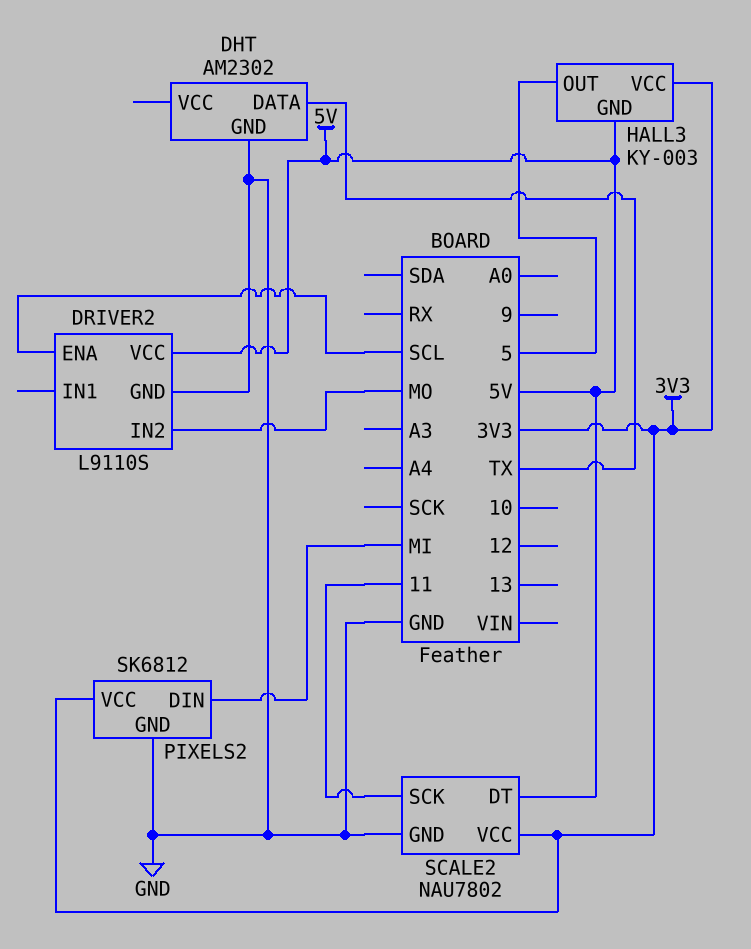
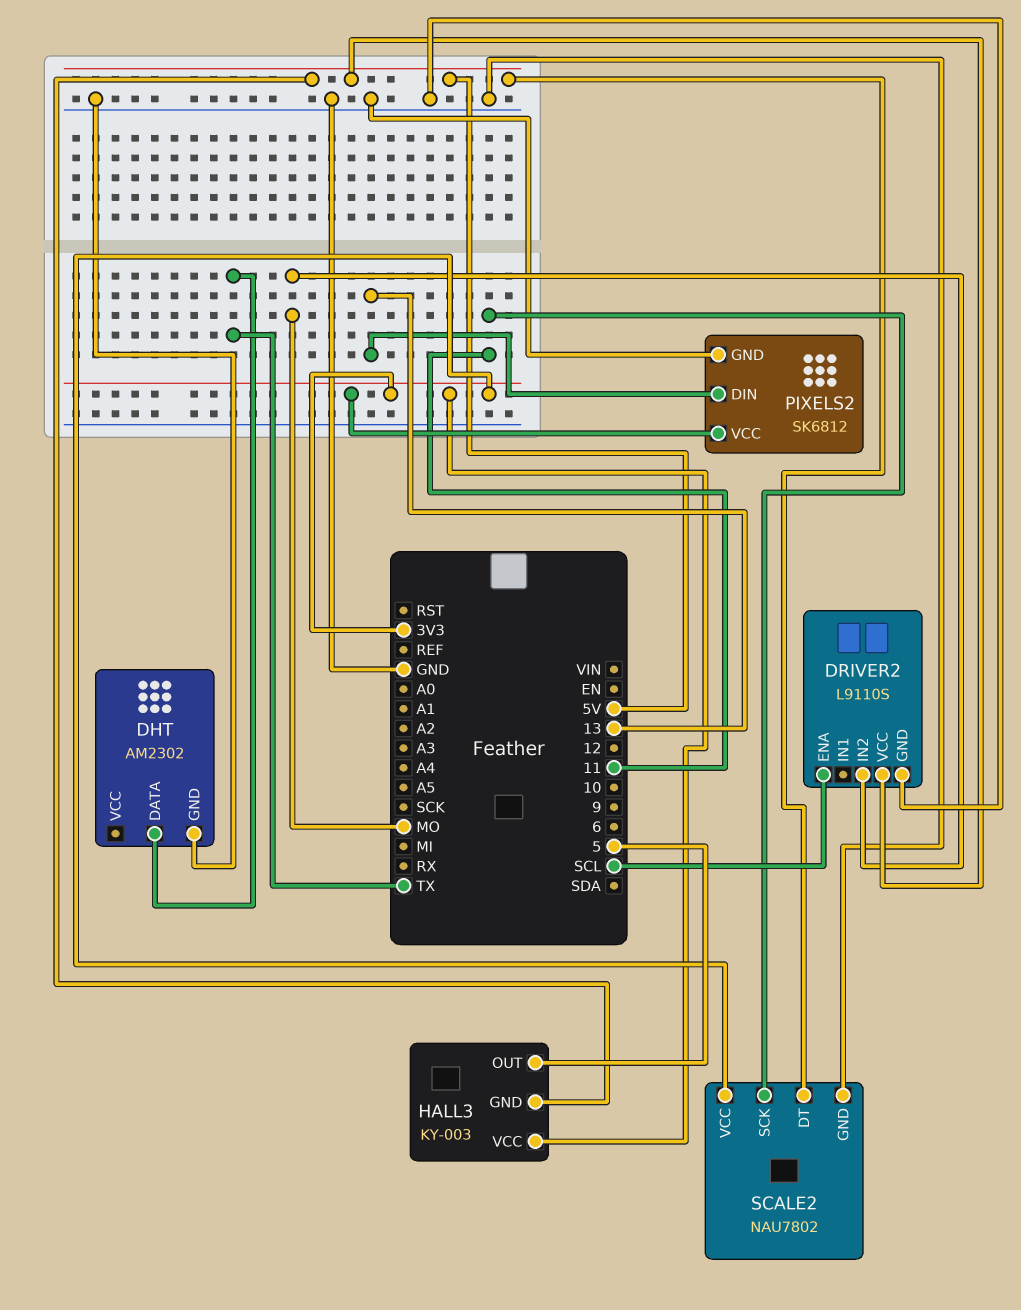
PIXELS2 pin DIN: MI -> 13

